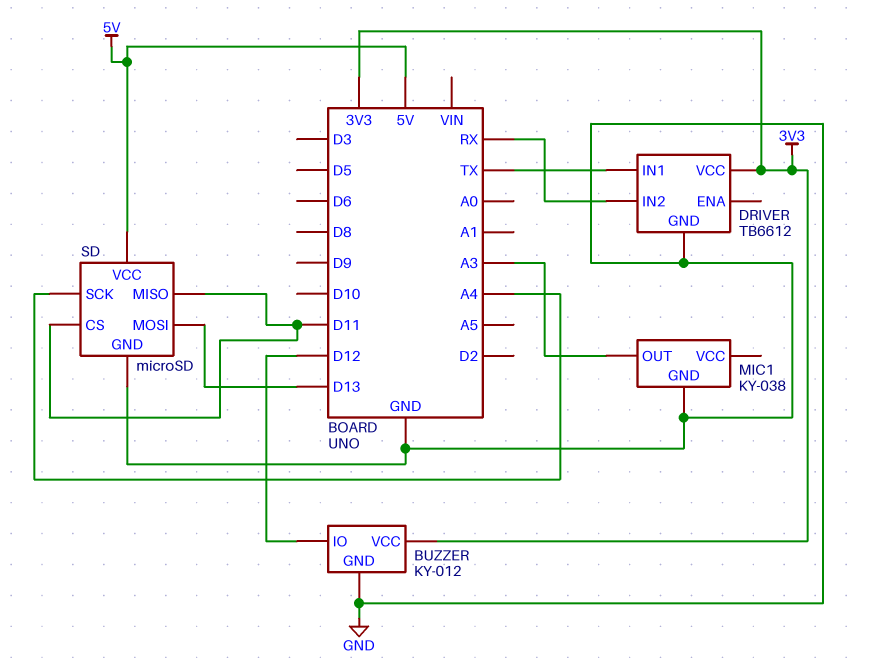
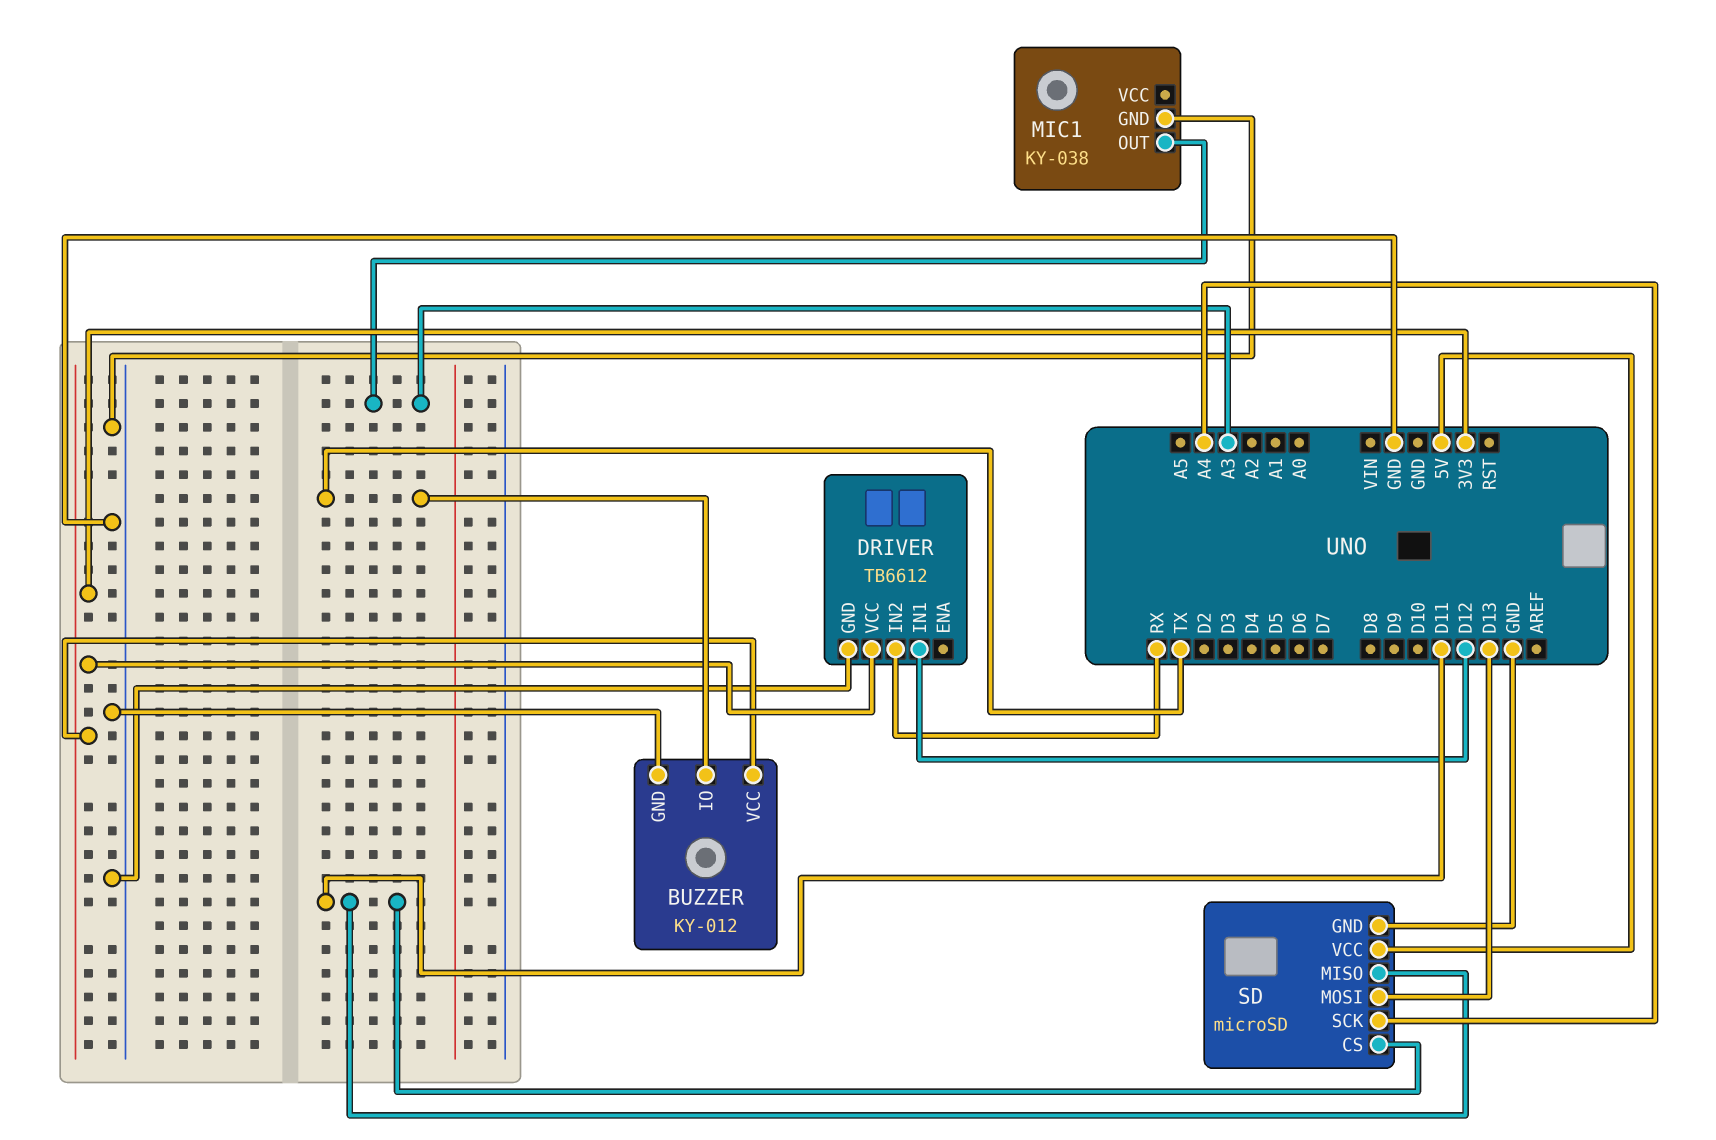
BUZZER pin IO: D12 -> TX
DRIVER pin IN1: TX -> D12

